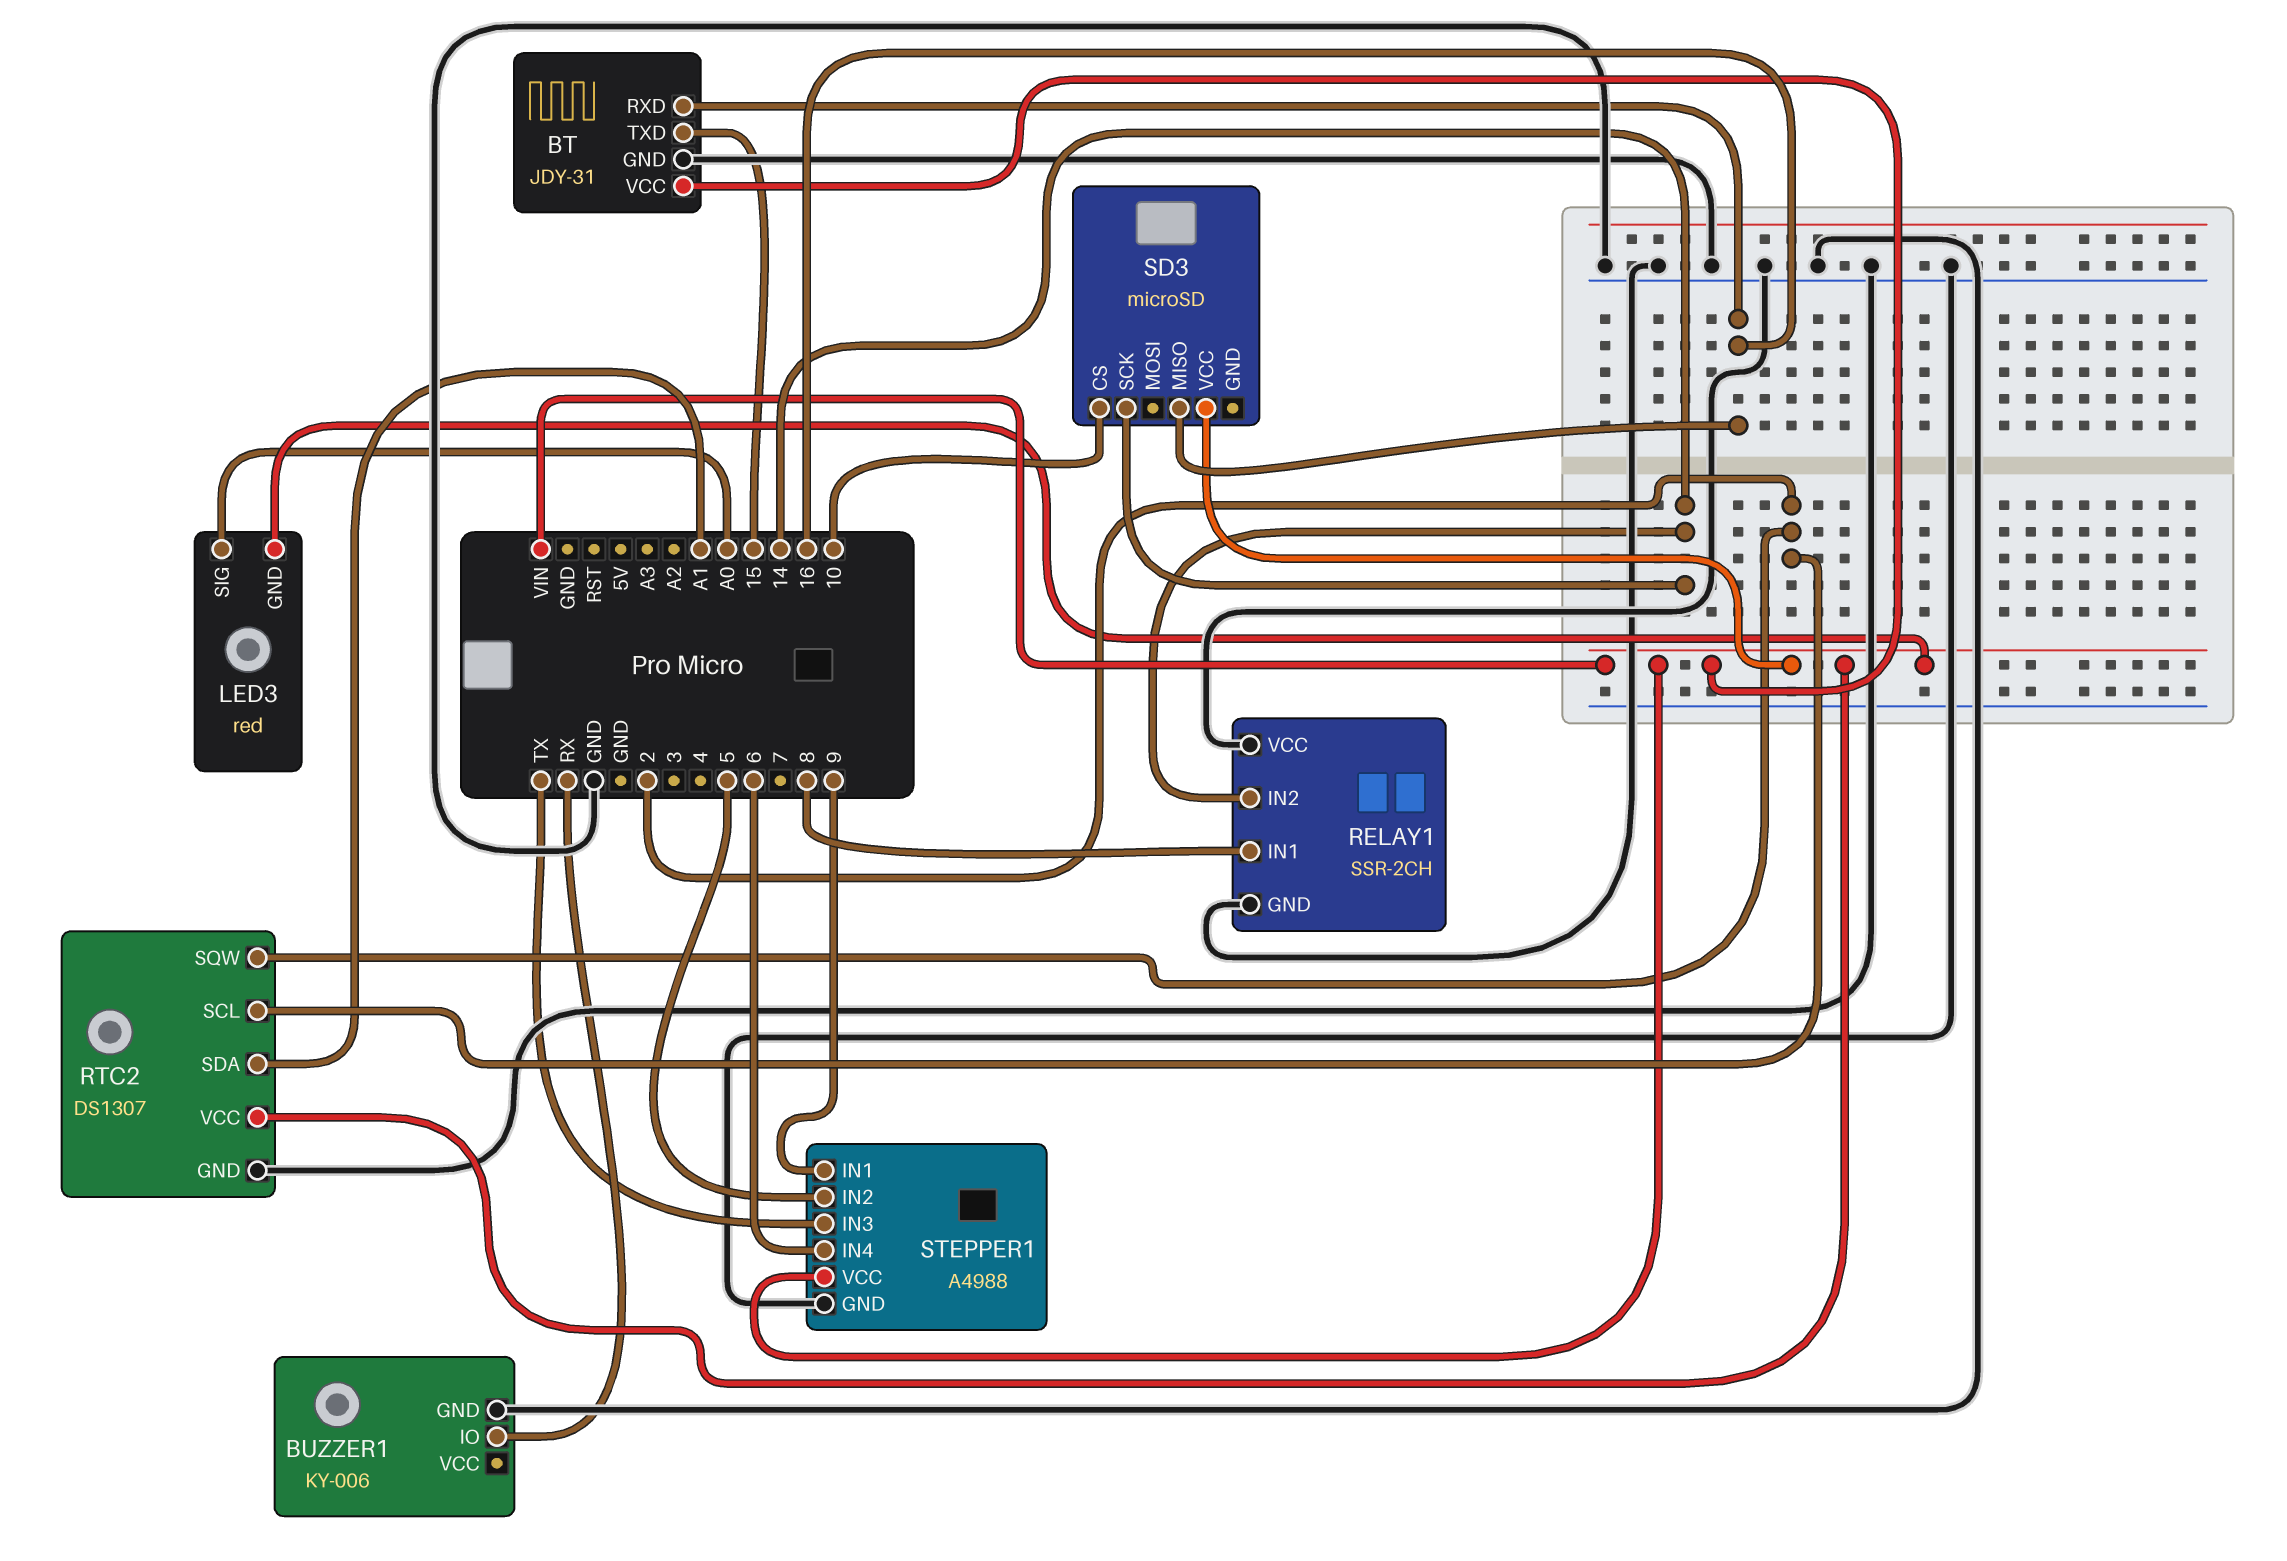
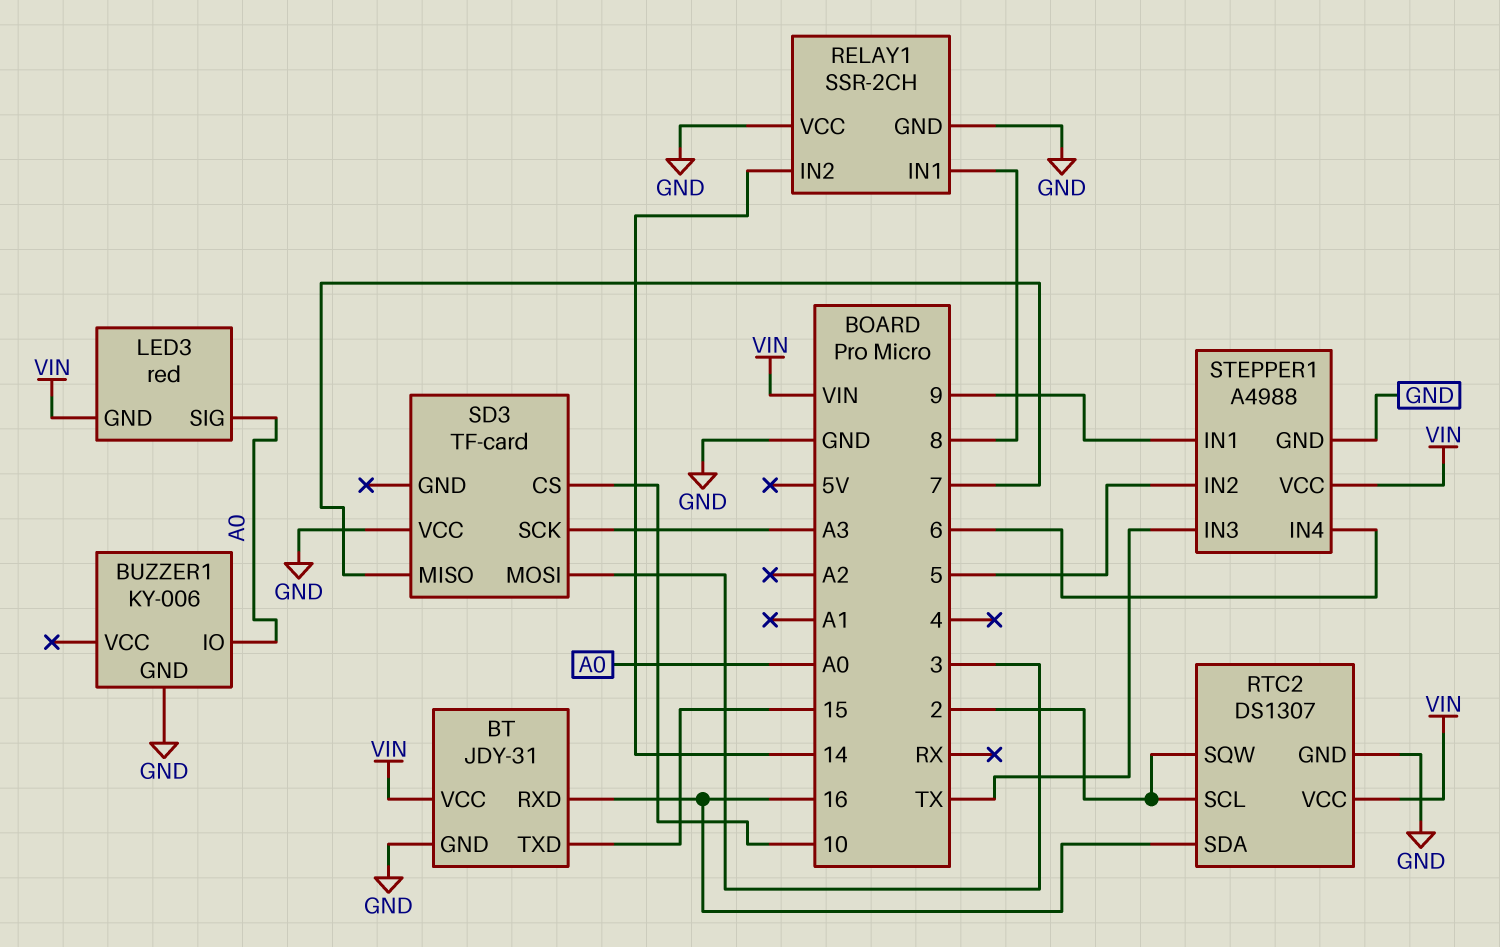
BUZZER1 pin IO: RX -> A0
RTC2 pin SDA: A1 -> 16
SD3: microSD -> TF-card
SD3 pin MISO: 16 -> 7
SD3 pin MOSI: none -> 3
SD3 pin SCK: 14 -> A3
SD3 pin VCC: VIN -> GND

